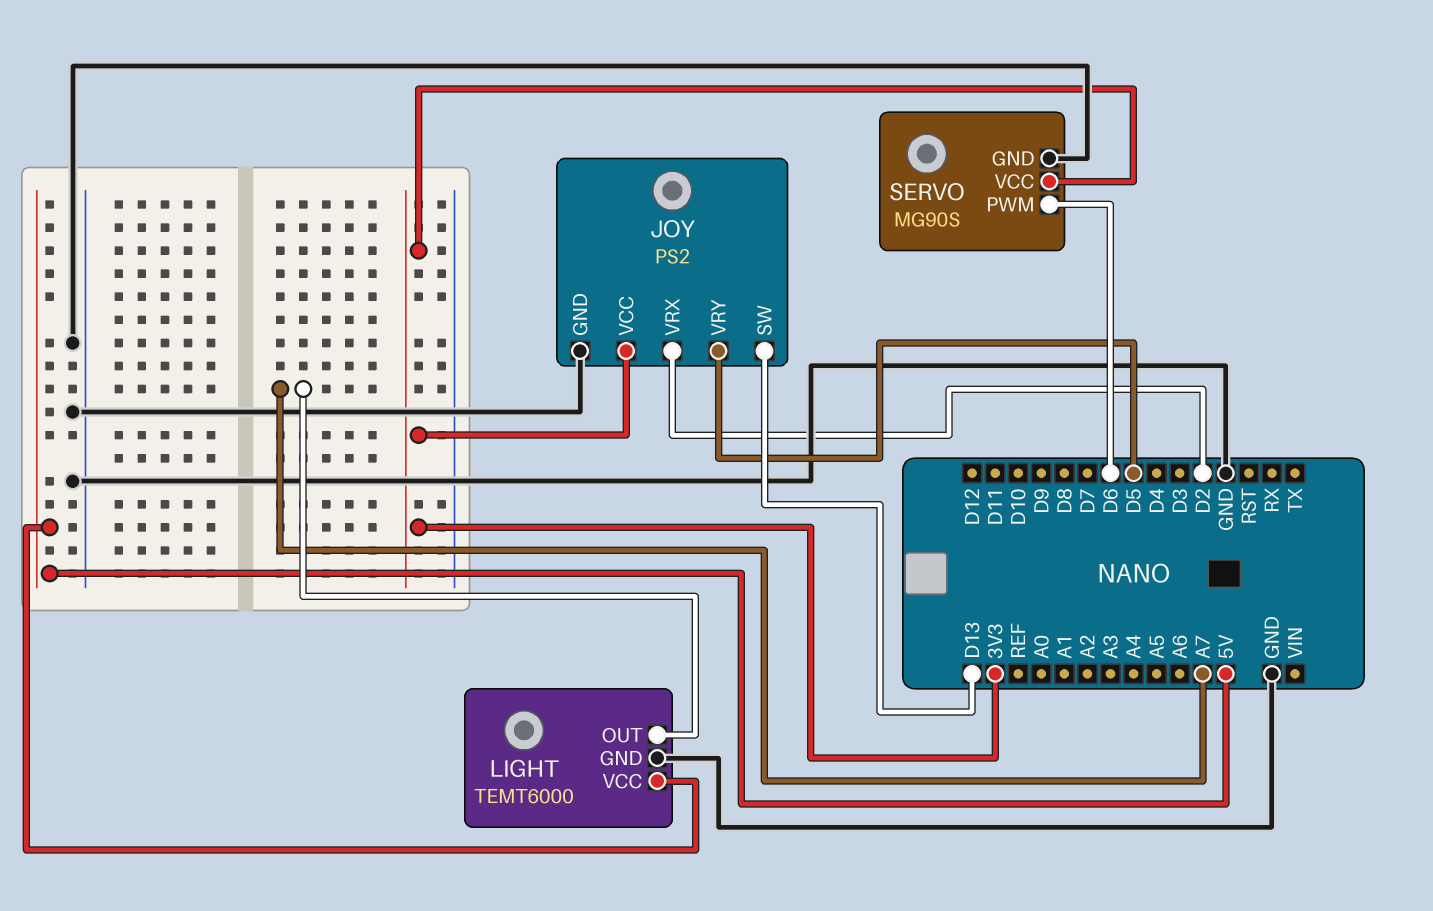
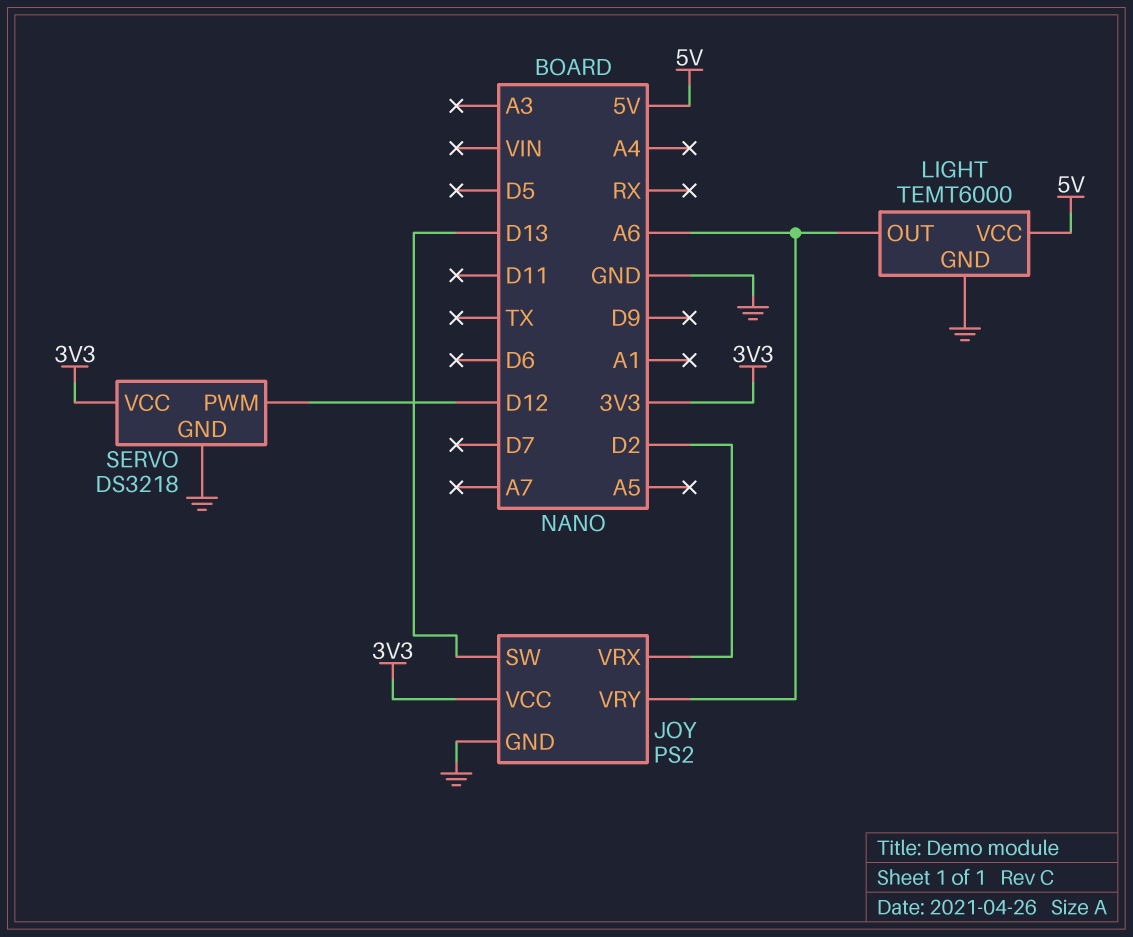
JOY pin VRY: D5 -> A6
LIGHT pin OUT: A7 -> A6
SERVO: MG90S -> DS3218
SERVO pin PWM: D6 -> D12

